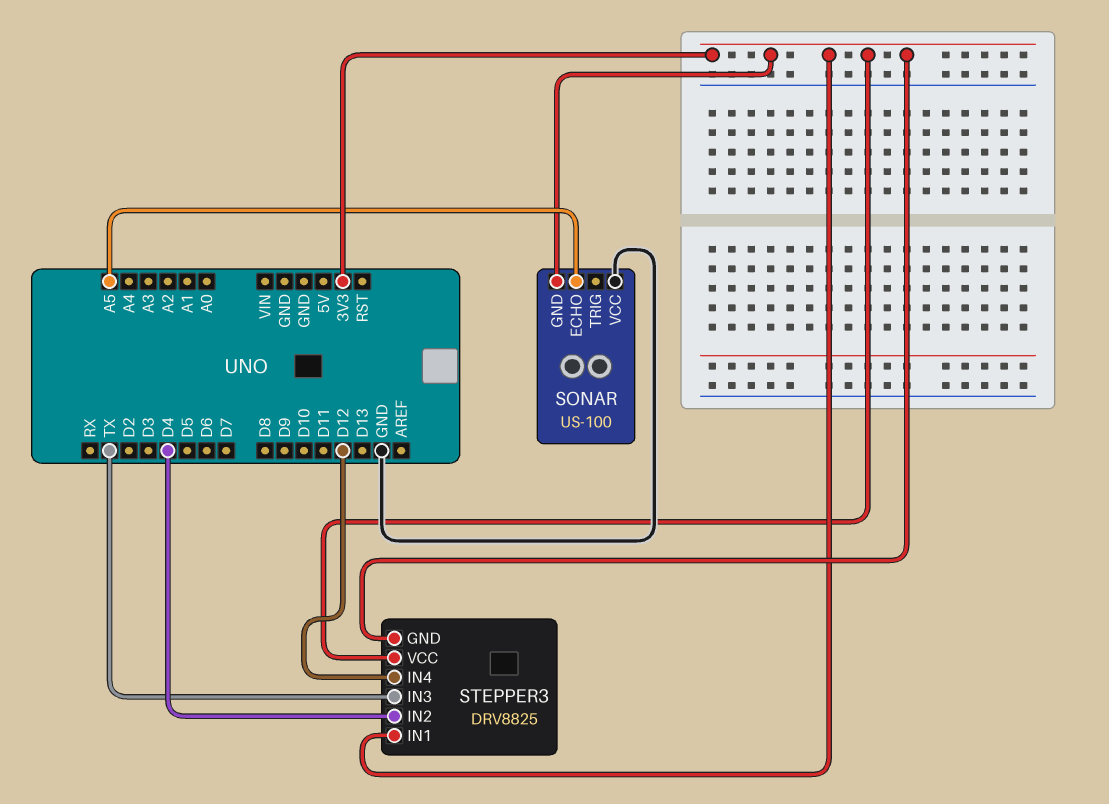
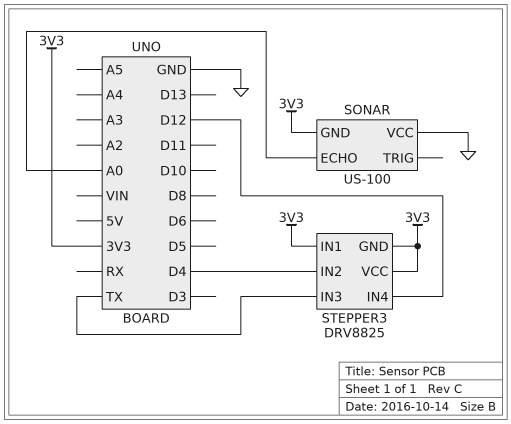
SONAR pin ECHO: A5 -> A0

